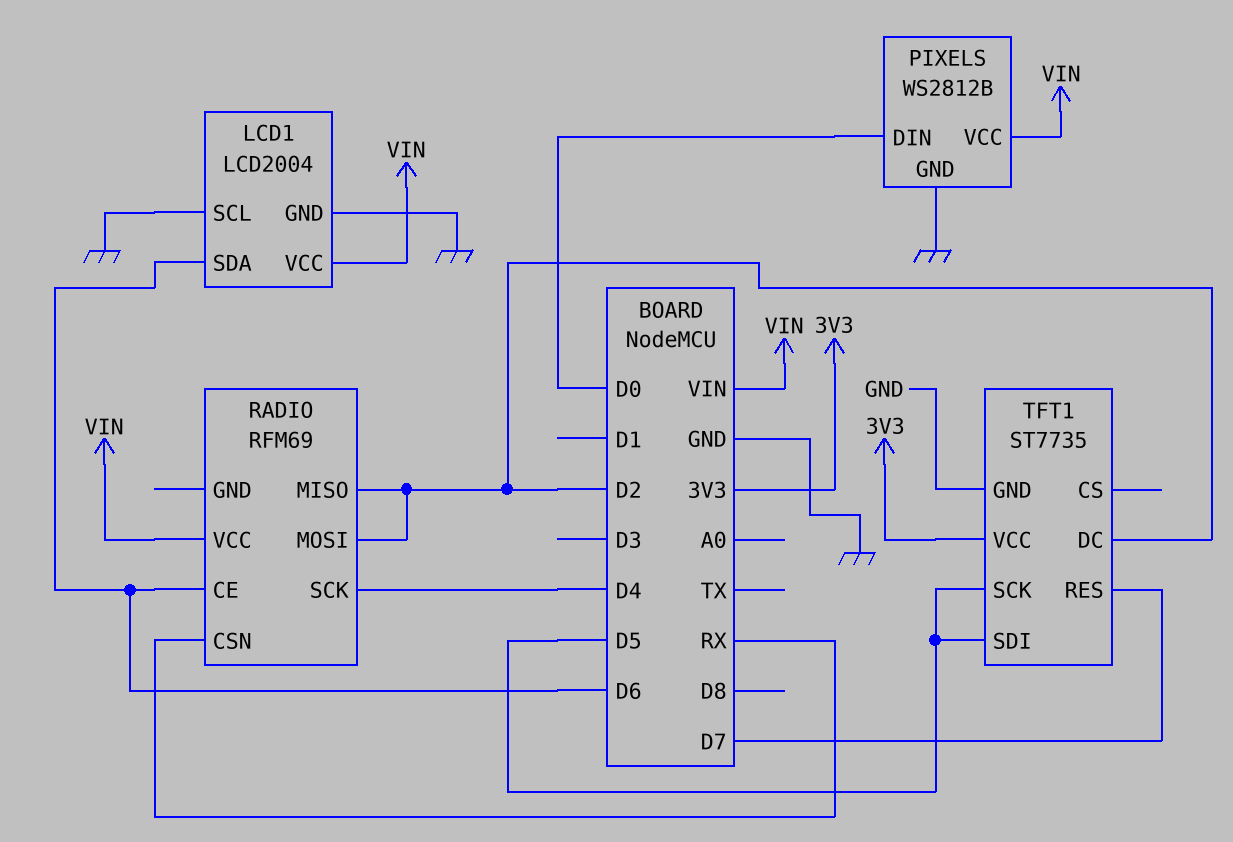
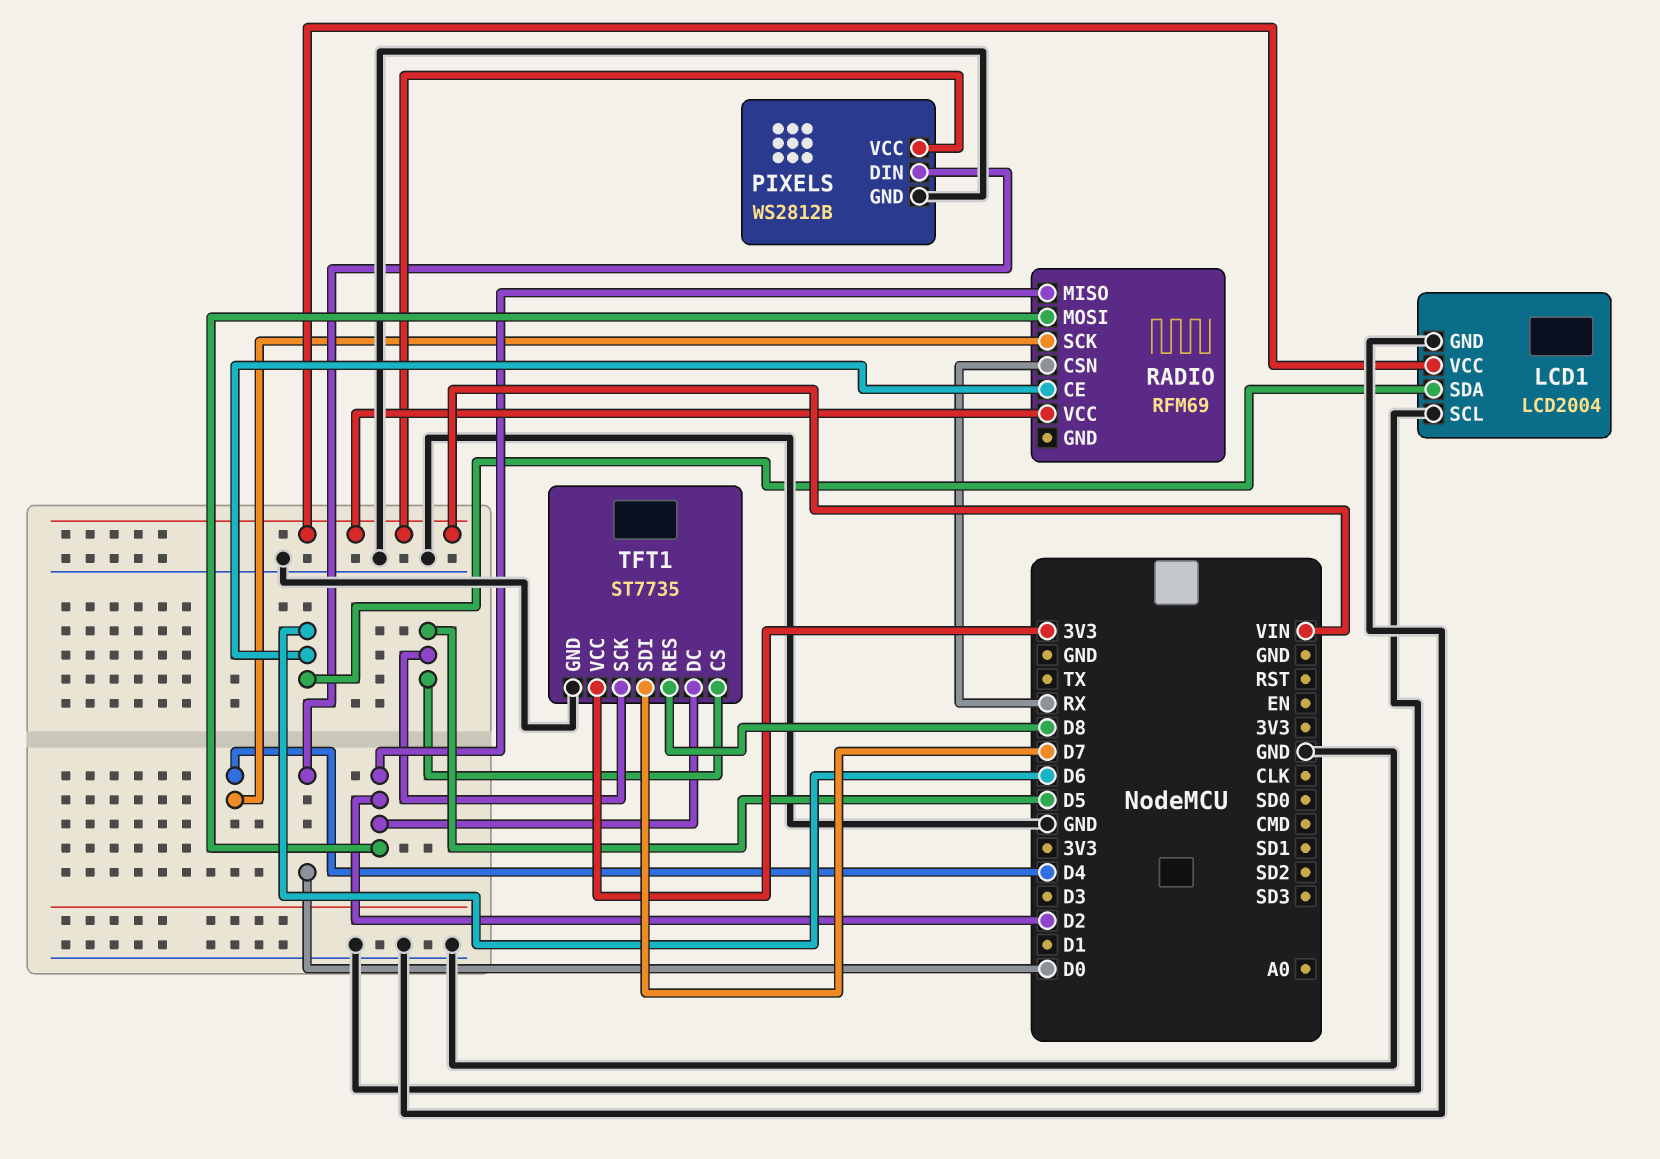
TFT1 pin CS: none -> D5
TFT1 pin RES: D7 -> D8
TFT1 pin SDI: D5 -> D7

